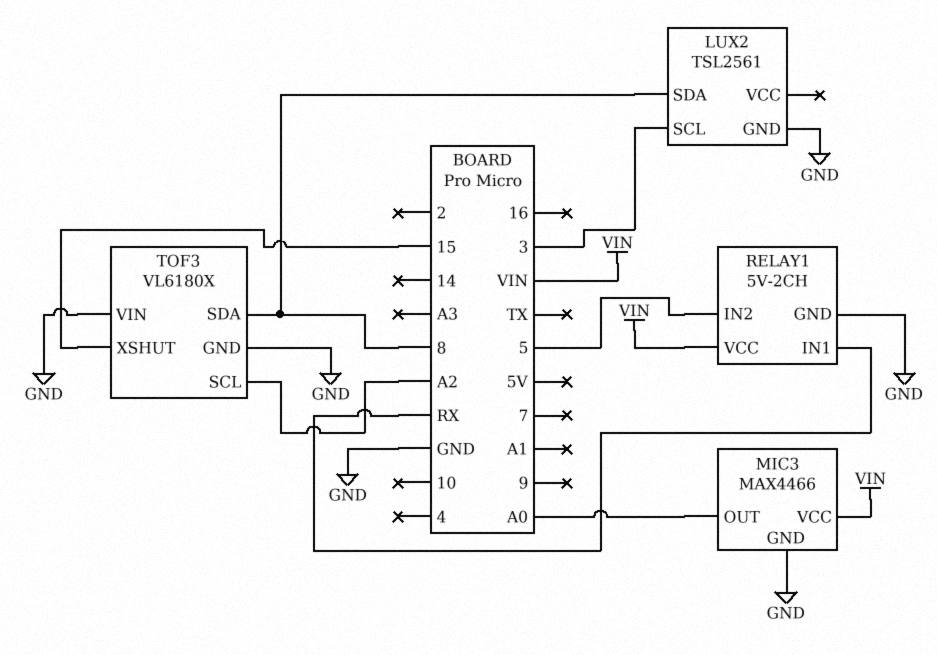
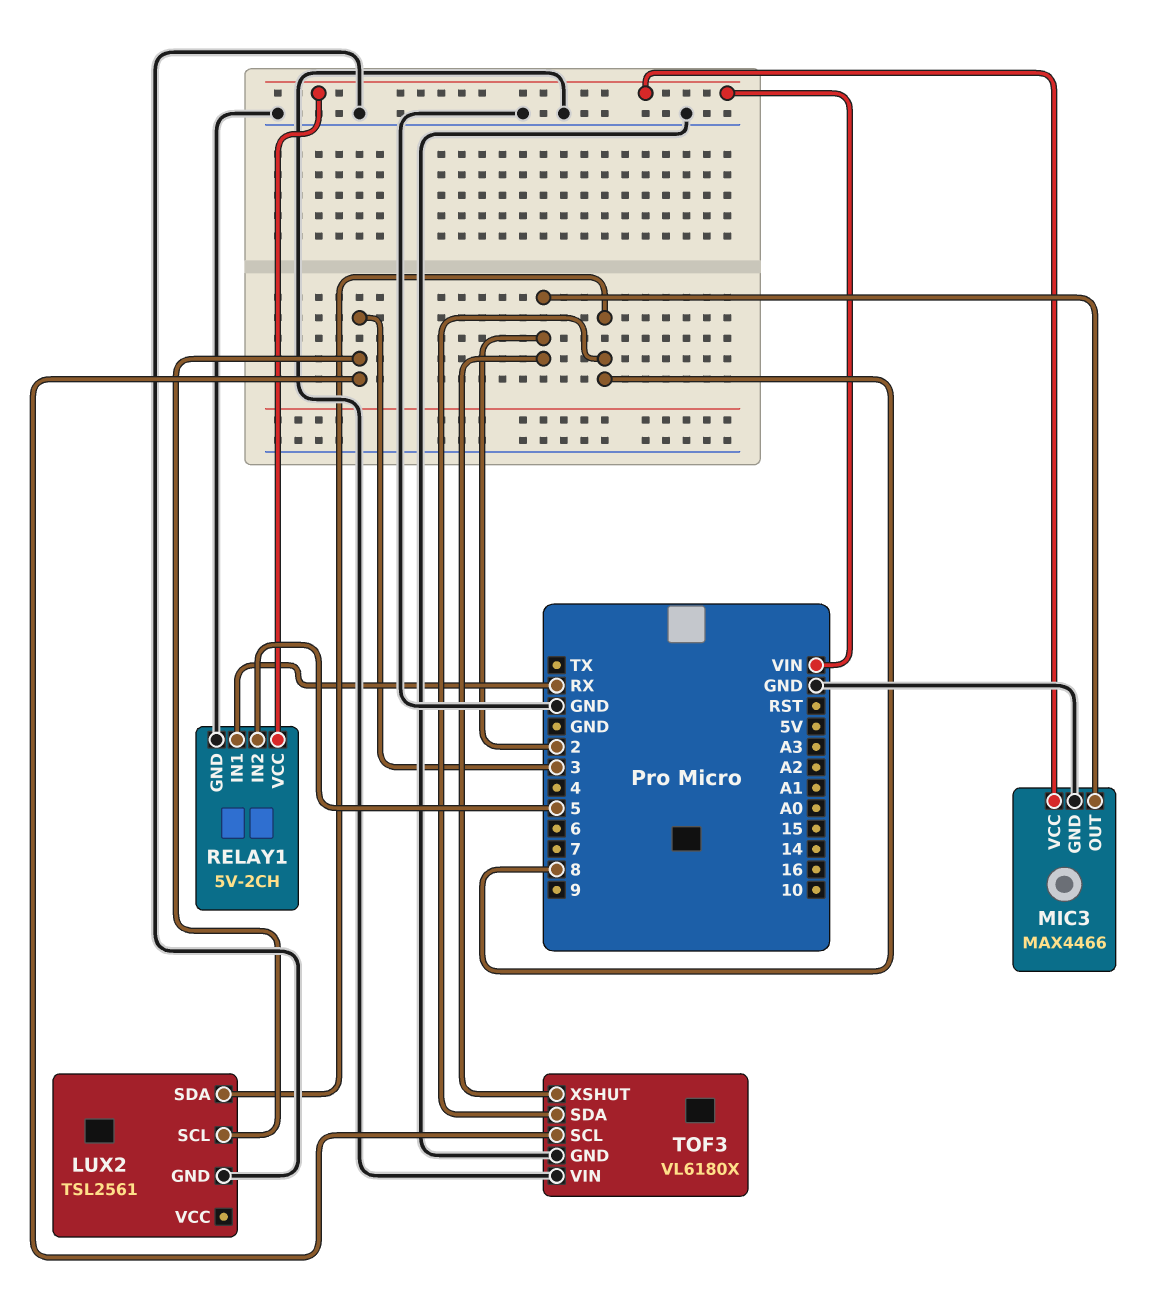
MIC3 pin OUT: A0 -> 2
TOF3 pin SCL: A2 -> 3
TOF3 pin XSHUT: 15 -> 2

